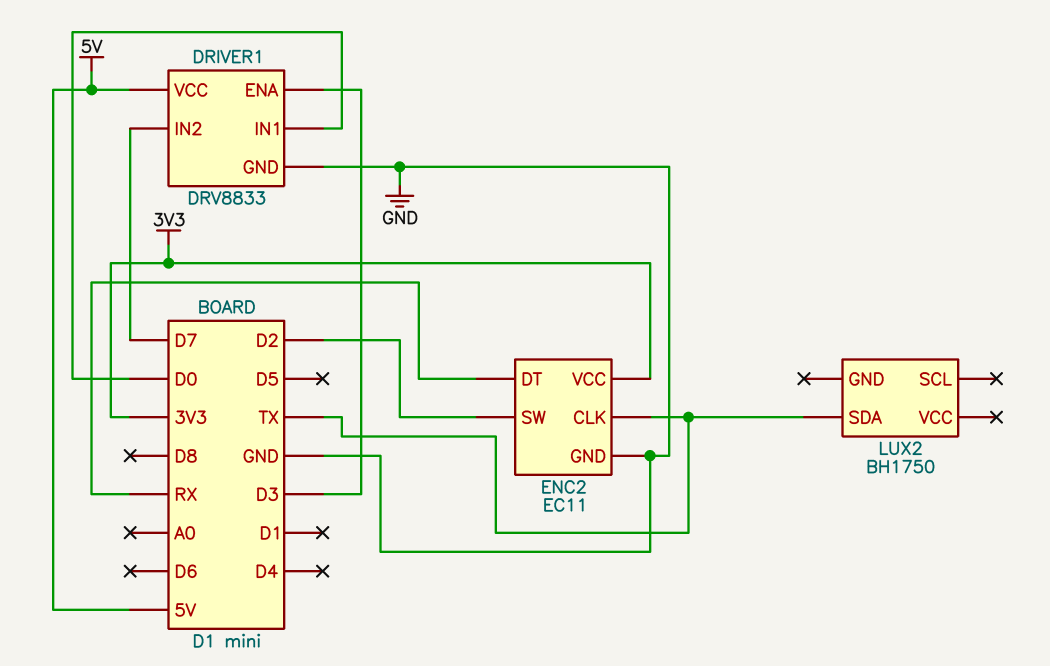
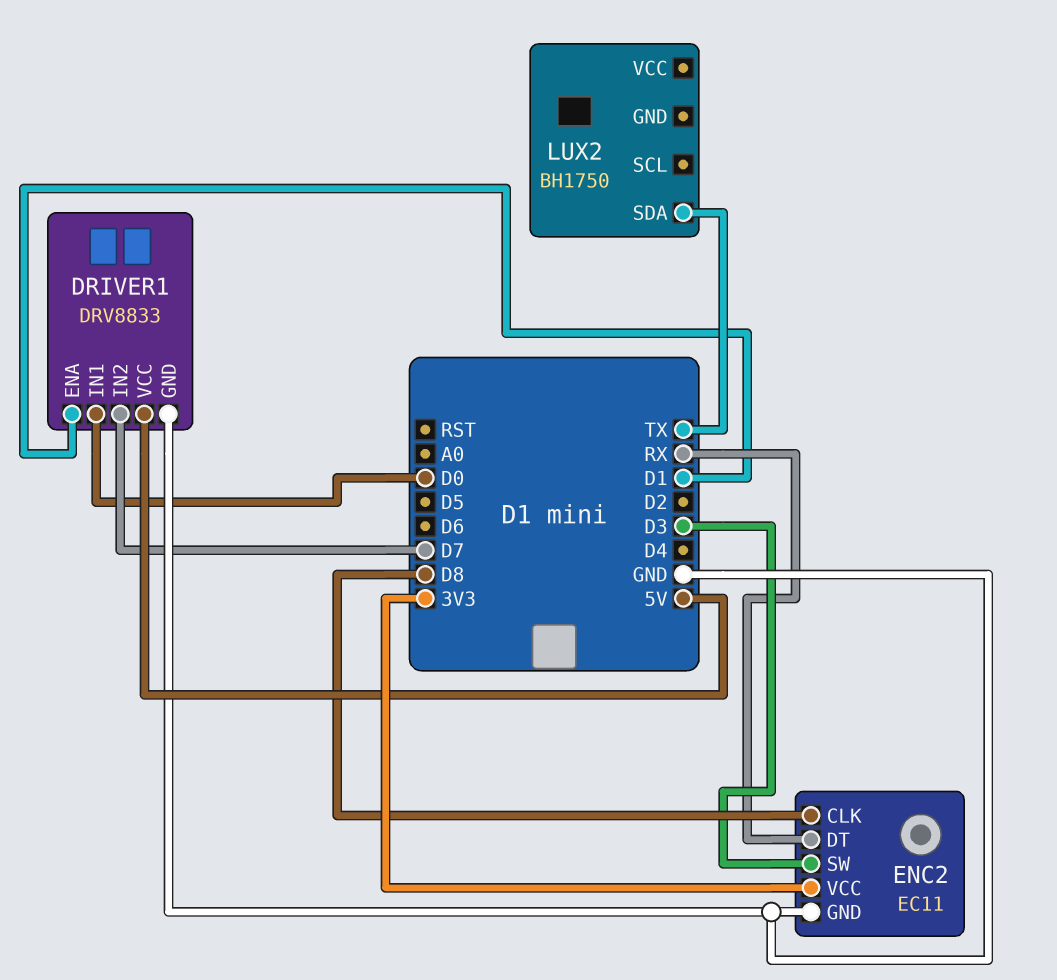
DRIVER1 pin ENA: D3 -> D1
ENC2 pin CLK: TX -> D8
ENC2 pin SW: D2 -> D3

